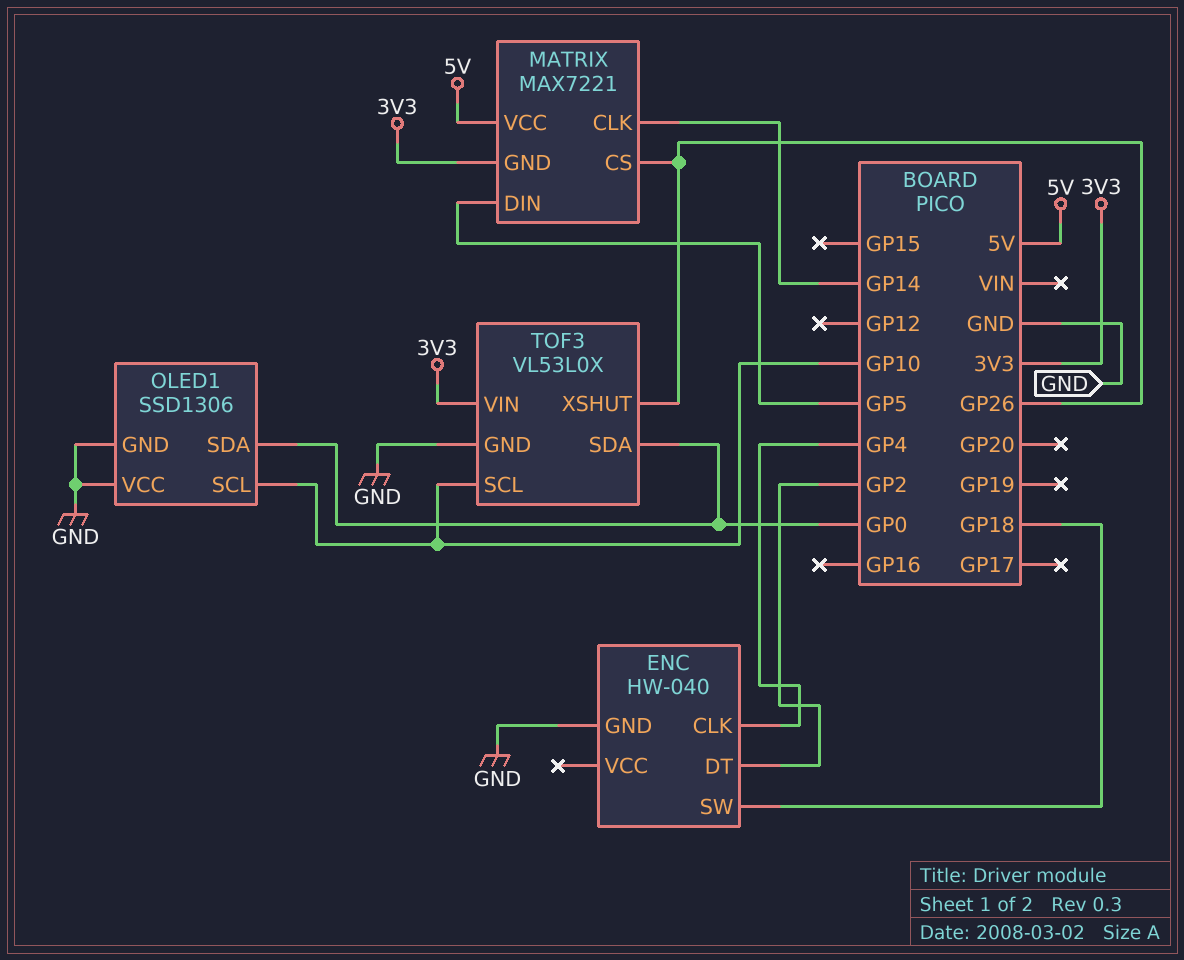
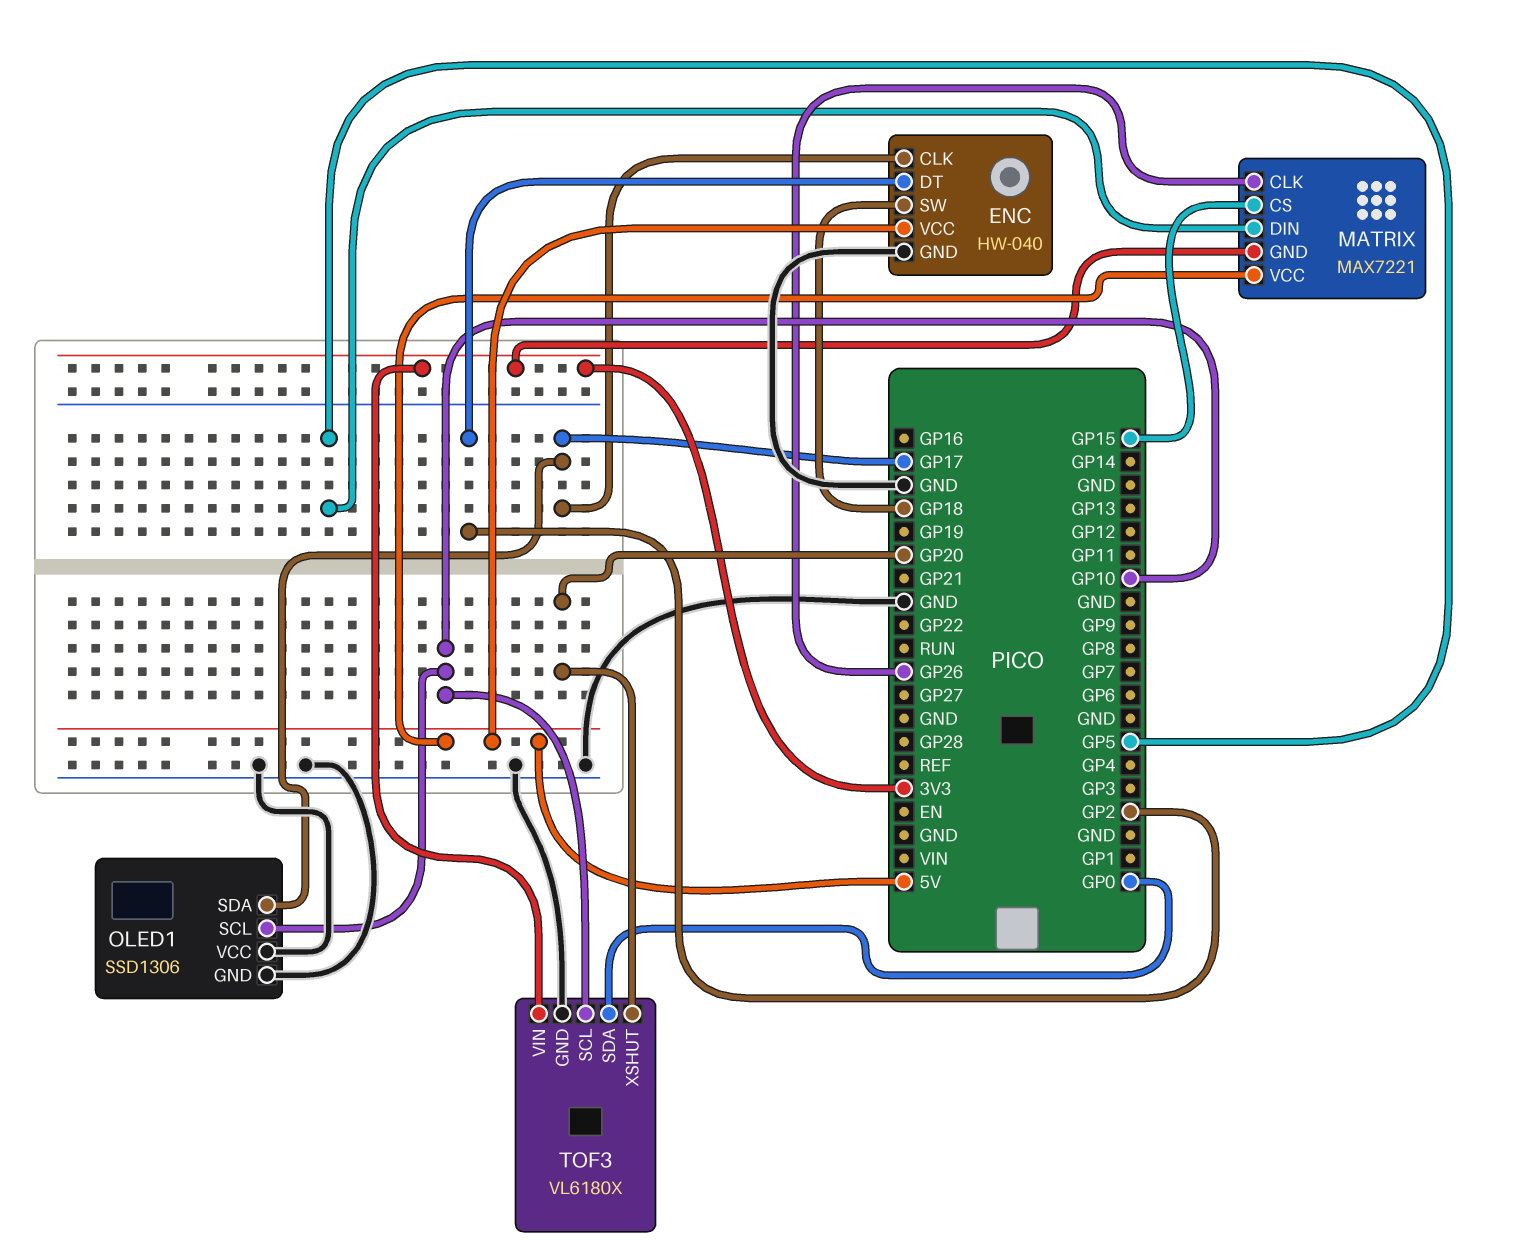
ENC pin CLK: GP4 -> GP17
ENC pin VCC: none -> 5V
MATRIX pin CLK: GP14 -> GP26
MATRIX pin CS: GP26 -> GP15
OLED1 pin SDA: GP0 -> GP17
TOF3: VL53L0X -> VL6180X
TOF3 pin XSHUT: GP26 -> GP20

